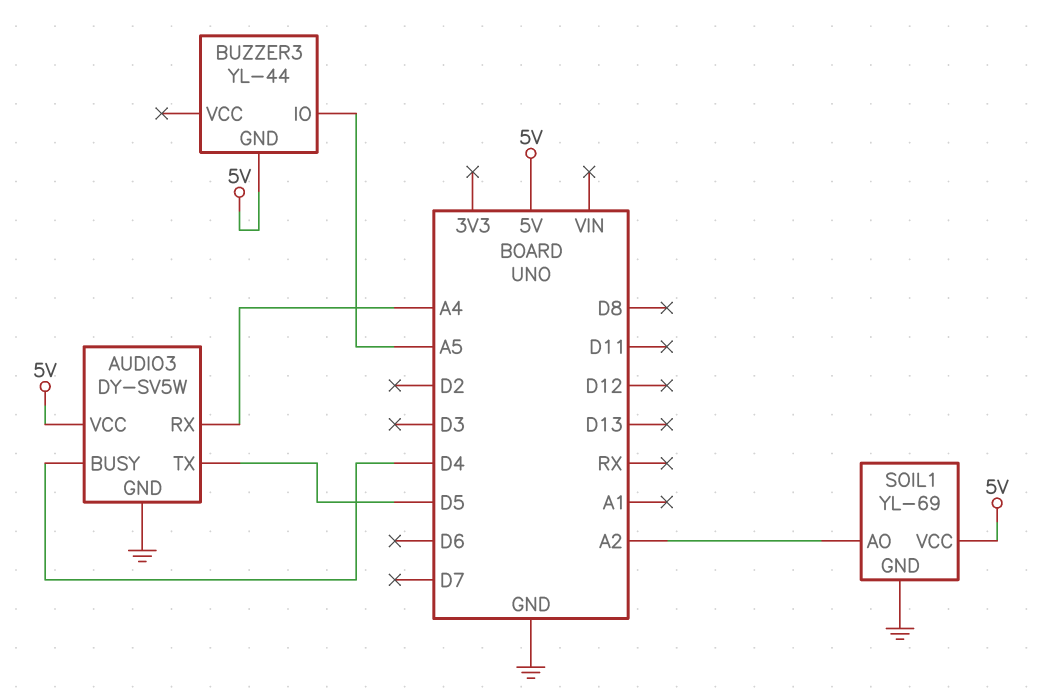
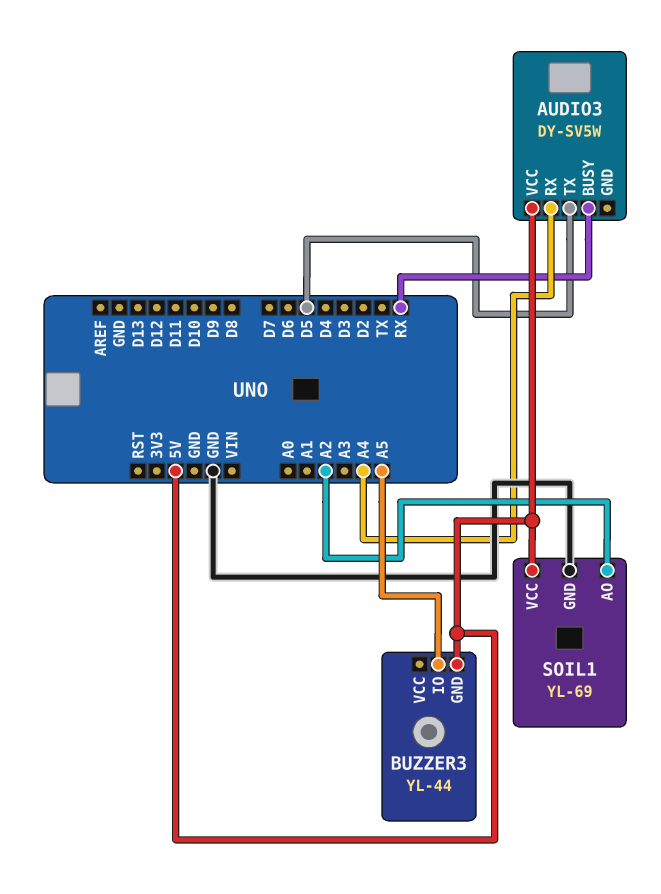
AUDIO3 pin BUSY: D4 -> RX
AUDIO3 pin GND: GND -> none

